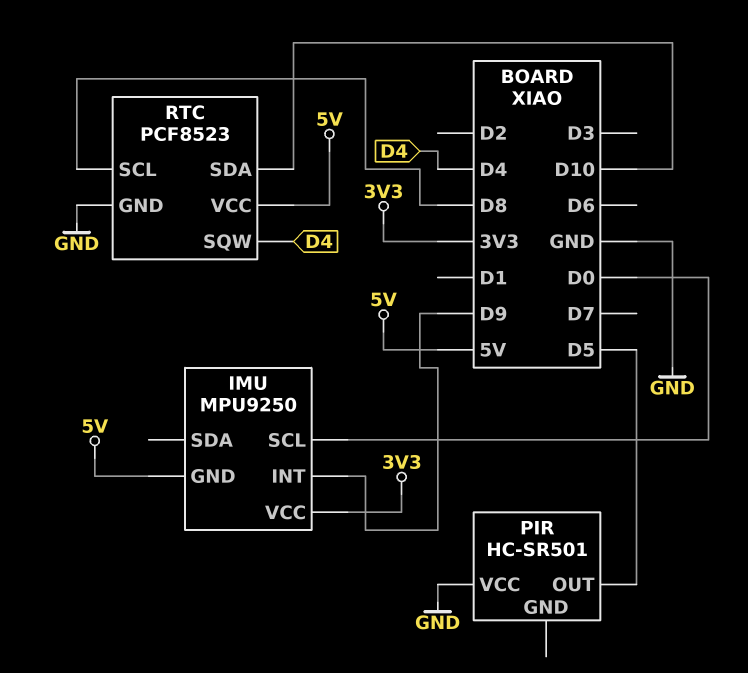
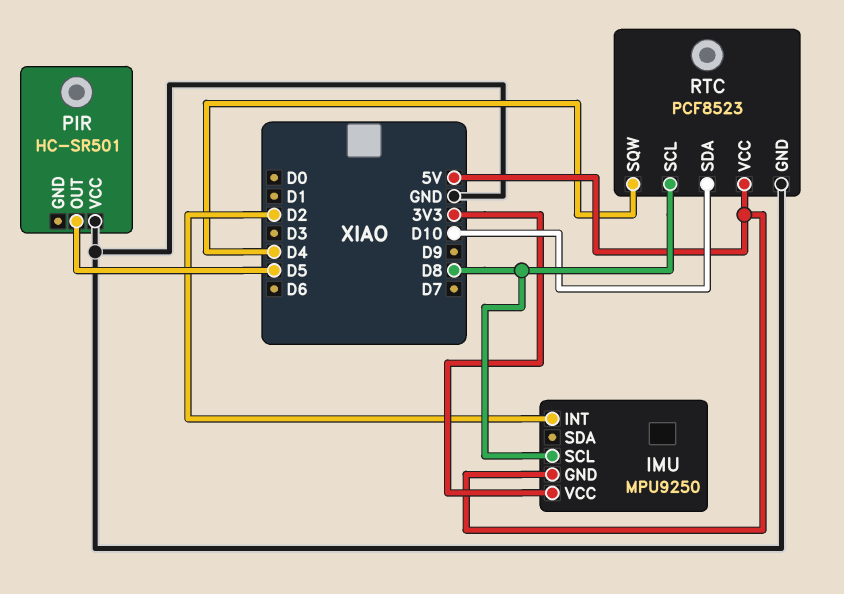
IMU pin INT: D9 -> D2
IMU pin SCL: D0 -> D8

